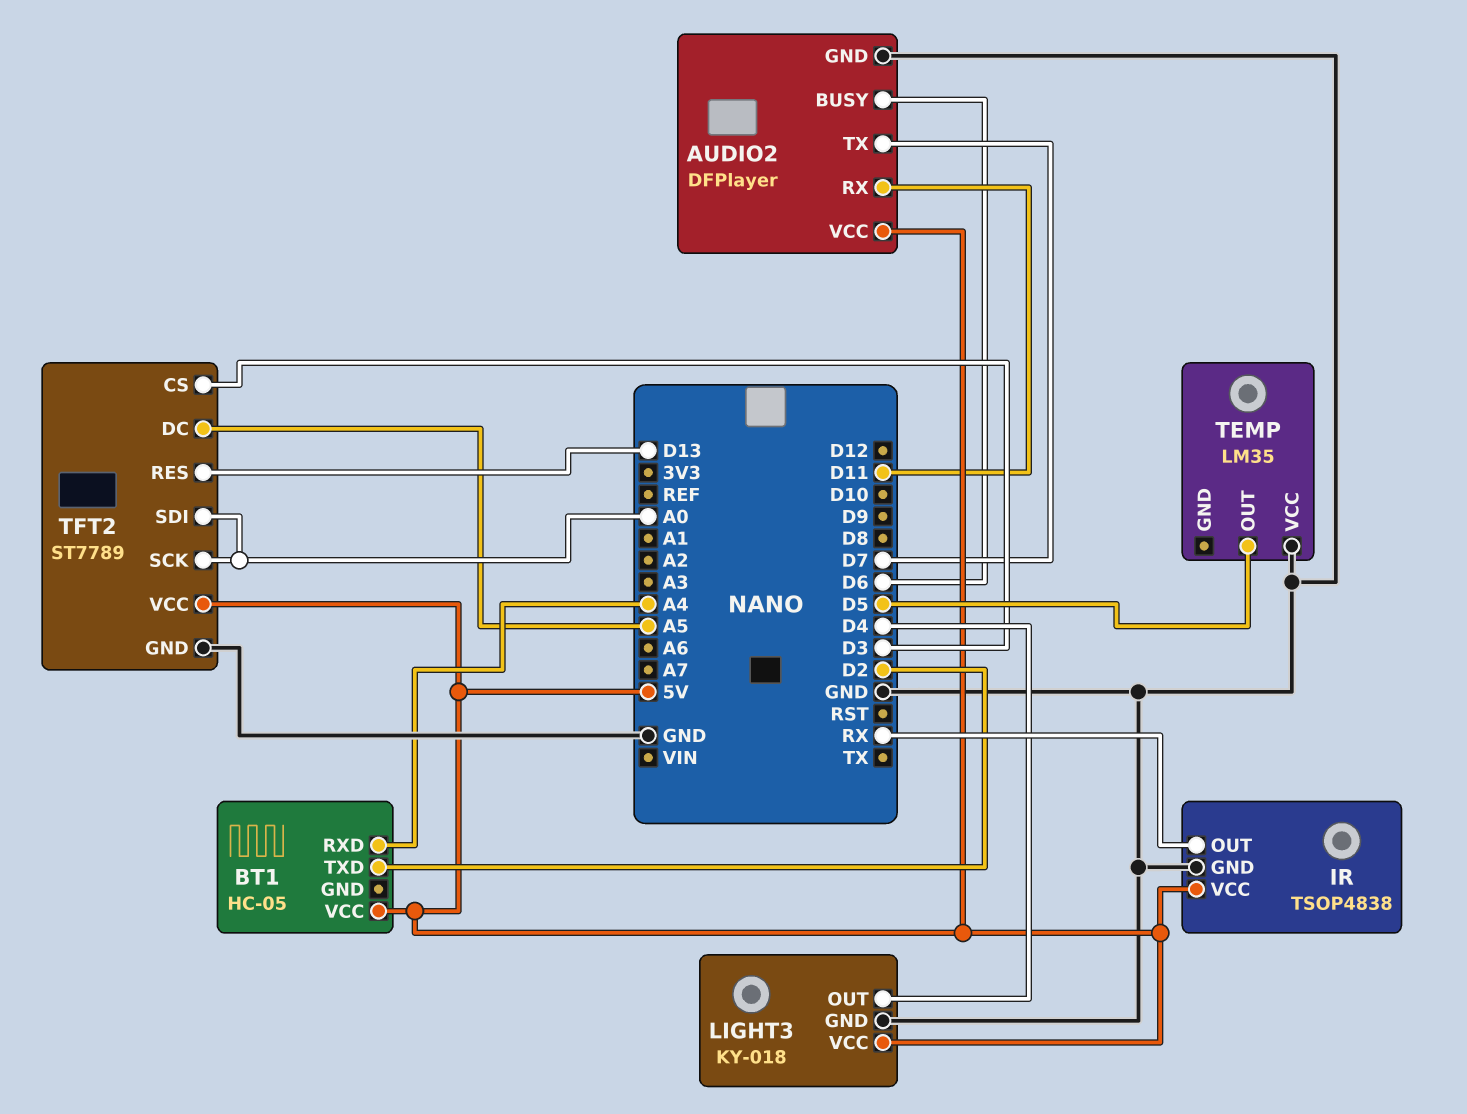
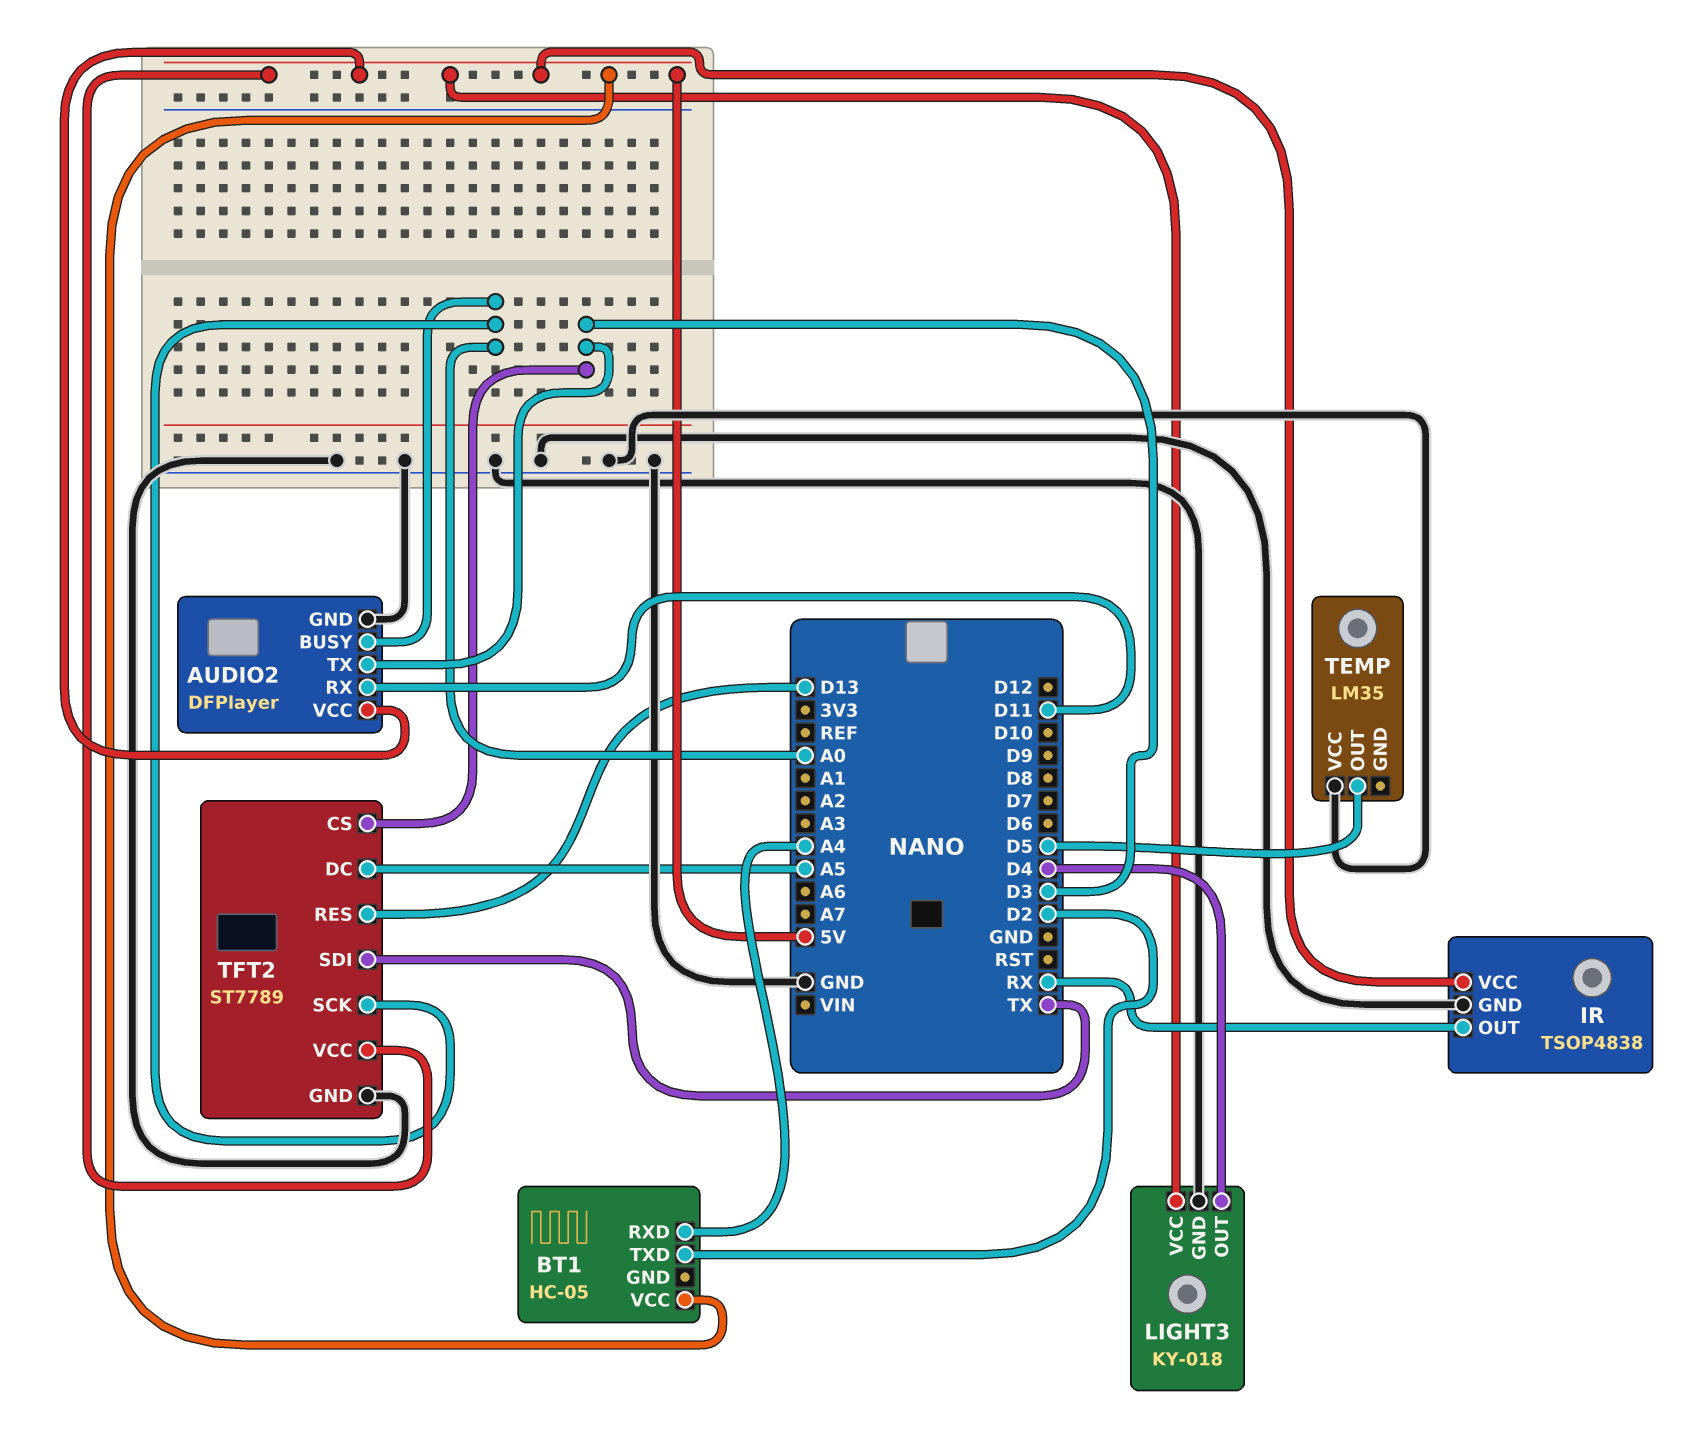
AUDIO2 pin BUSY: D6 -> A0
AUDIO2 pin TX: D7 -> D3
TFT2 pin SDI: A0 -> TX

